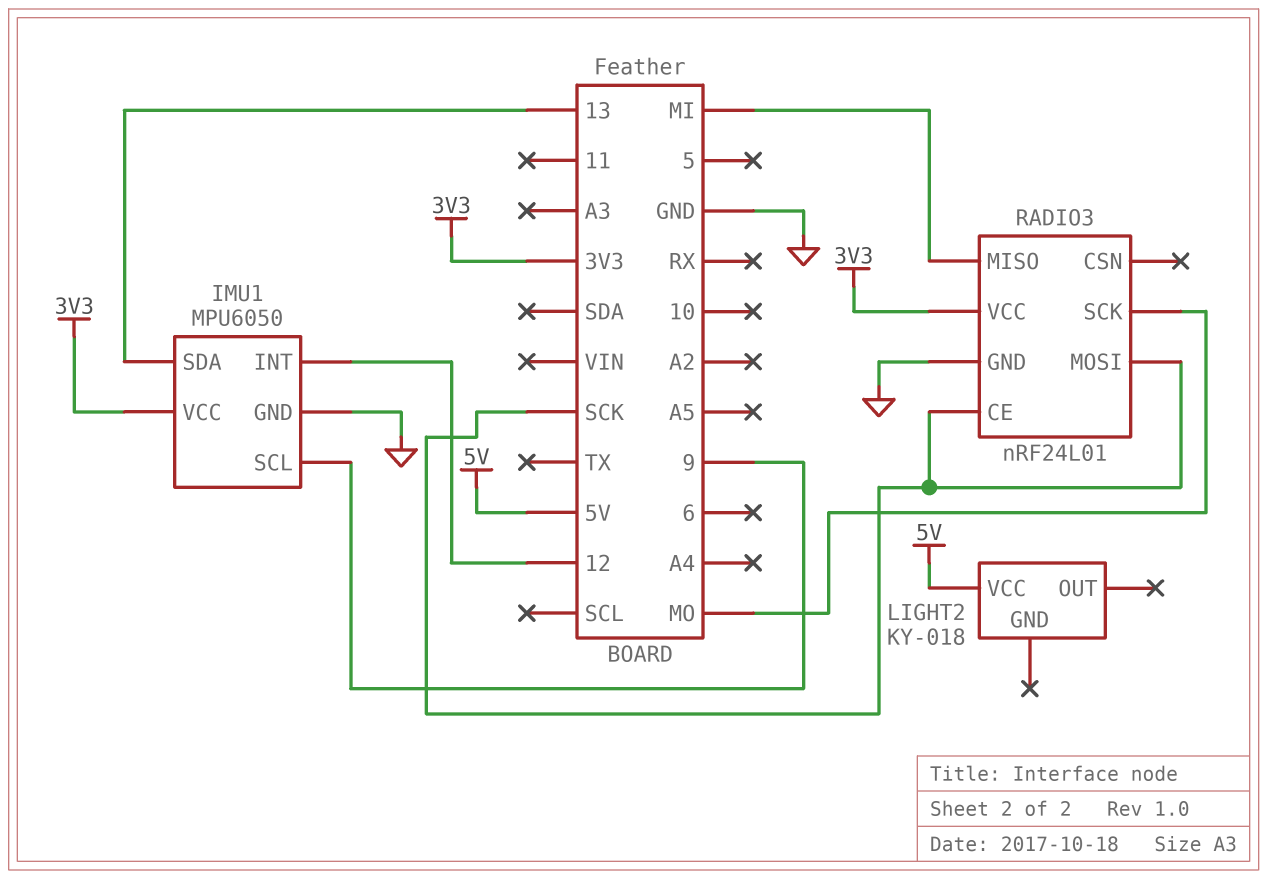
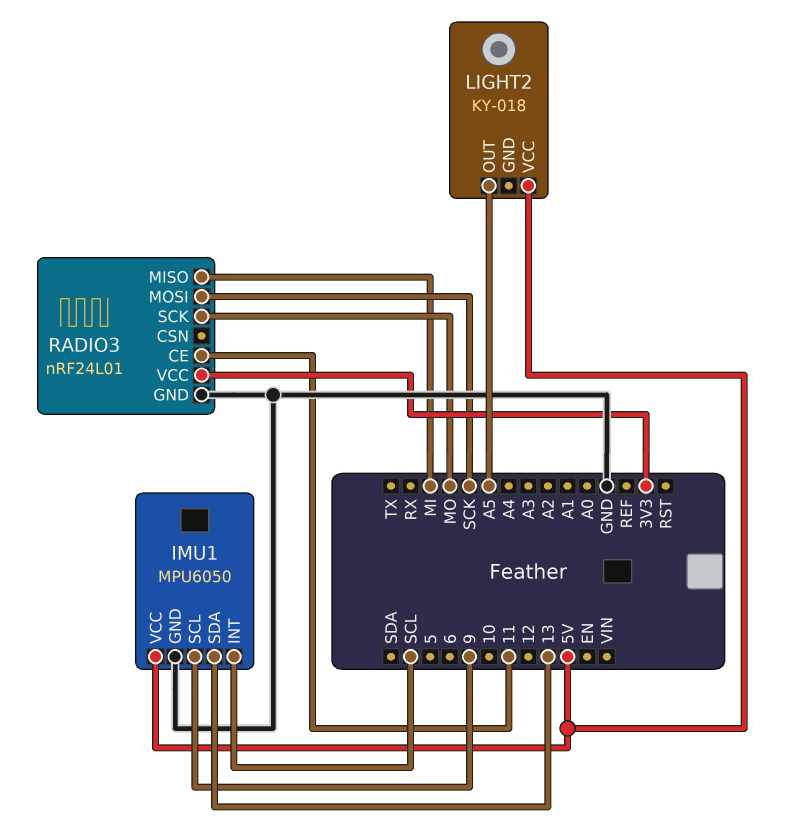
IMU1 pin INT: 12 -> SCL
IMU1 pin VCC: 3V3 -> 5V
LIGHT2 pin OUT: none -> A5
RADIO3 pin CE: SCK -> 11

